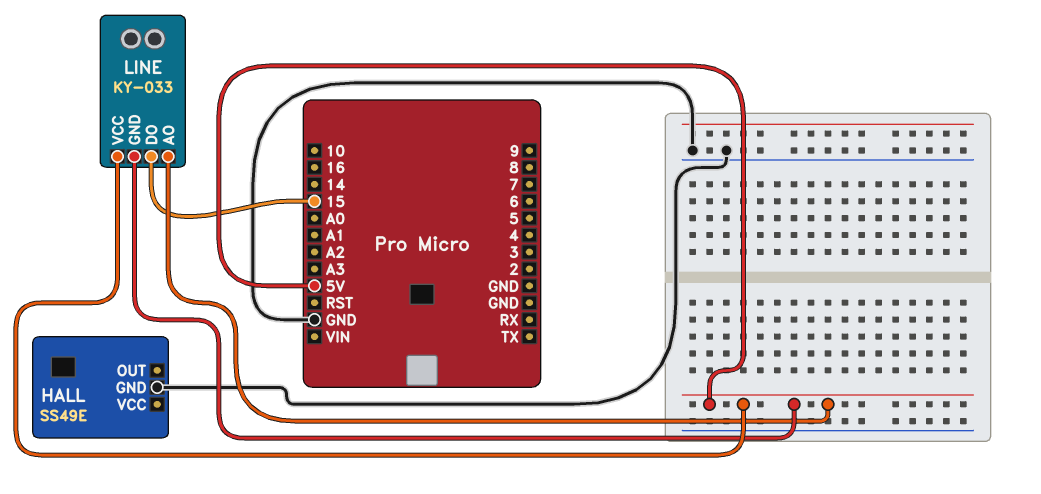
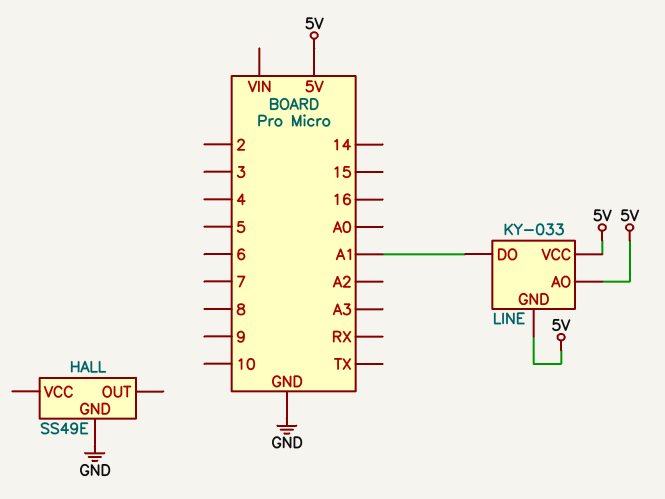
LINE pin DO: 15 -> A1

